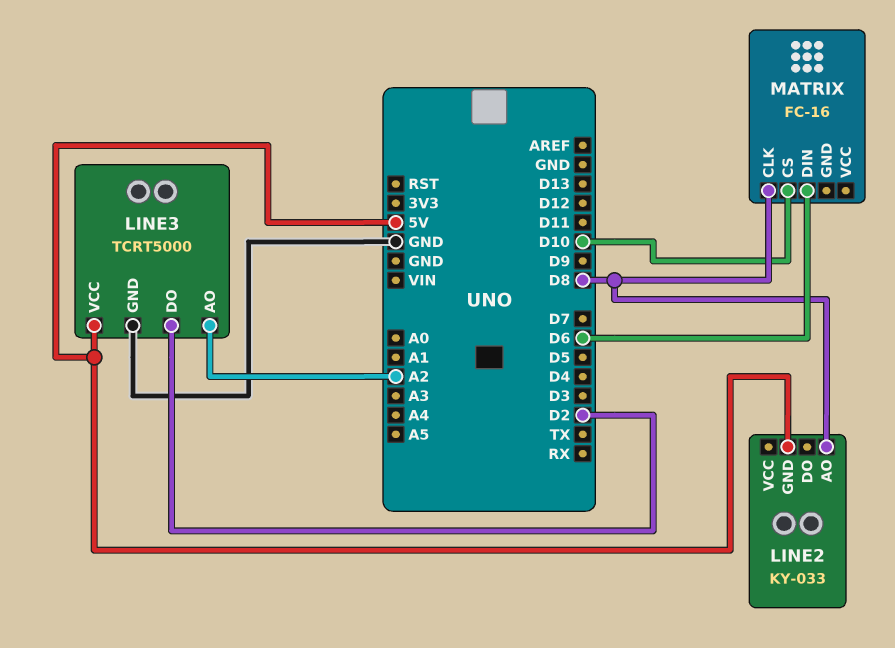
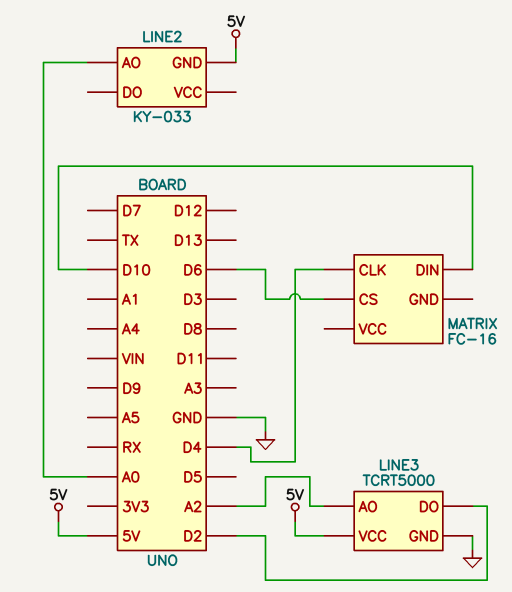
LINE2 pin AO: D8 -> A0
MATRIX pin CLK: D8 -> D4
MATRIX pin CS: D10 -> D6
MATRIX pin DIN: D6 -> D10

